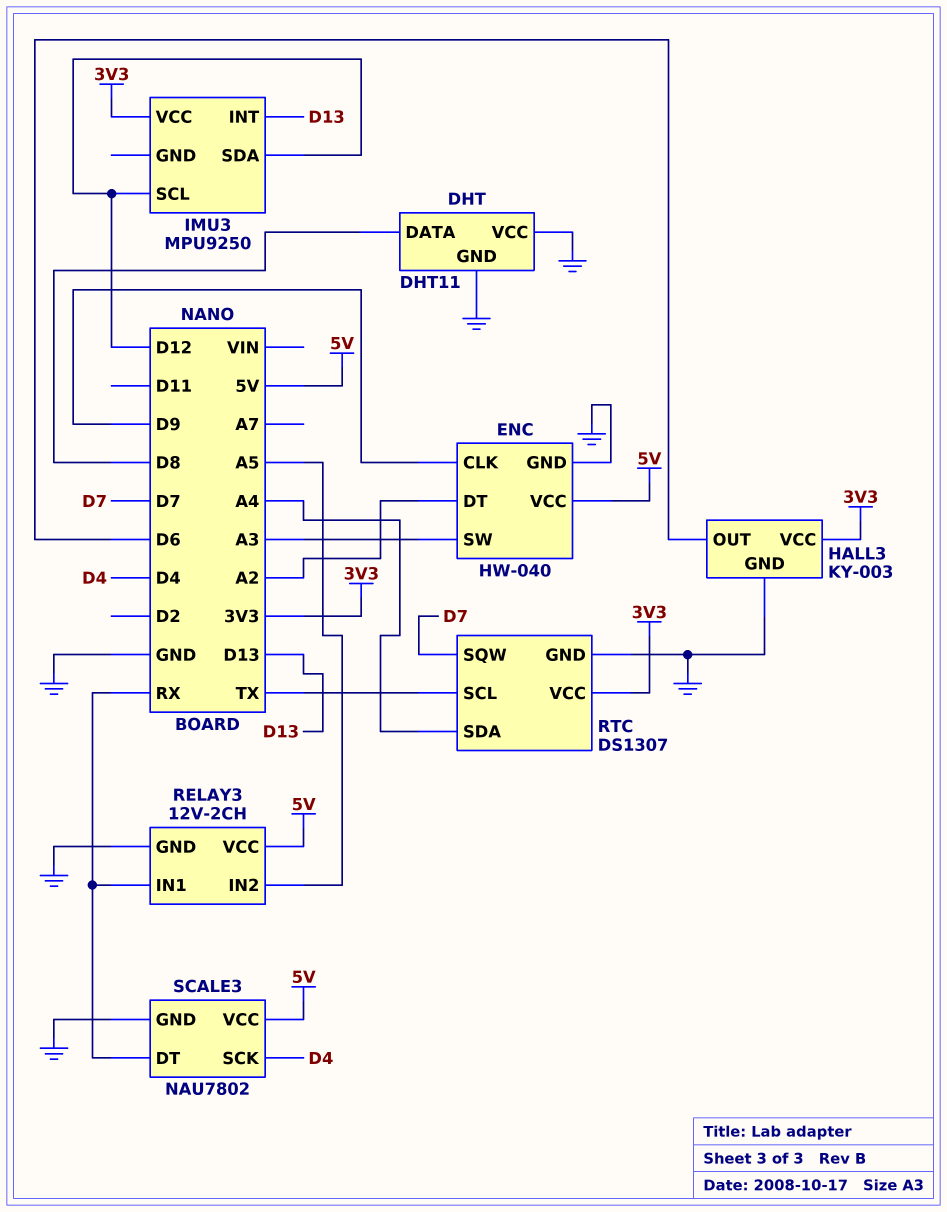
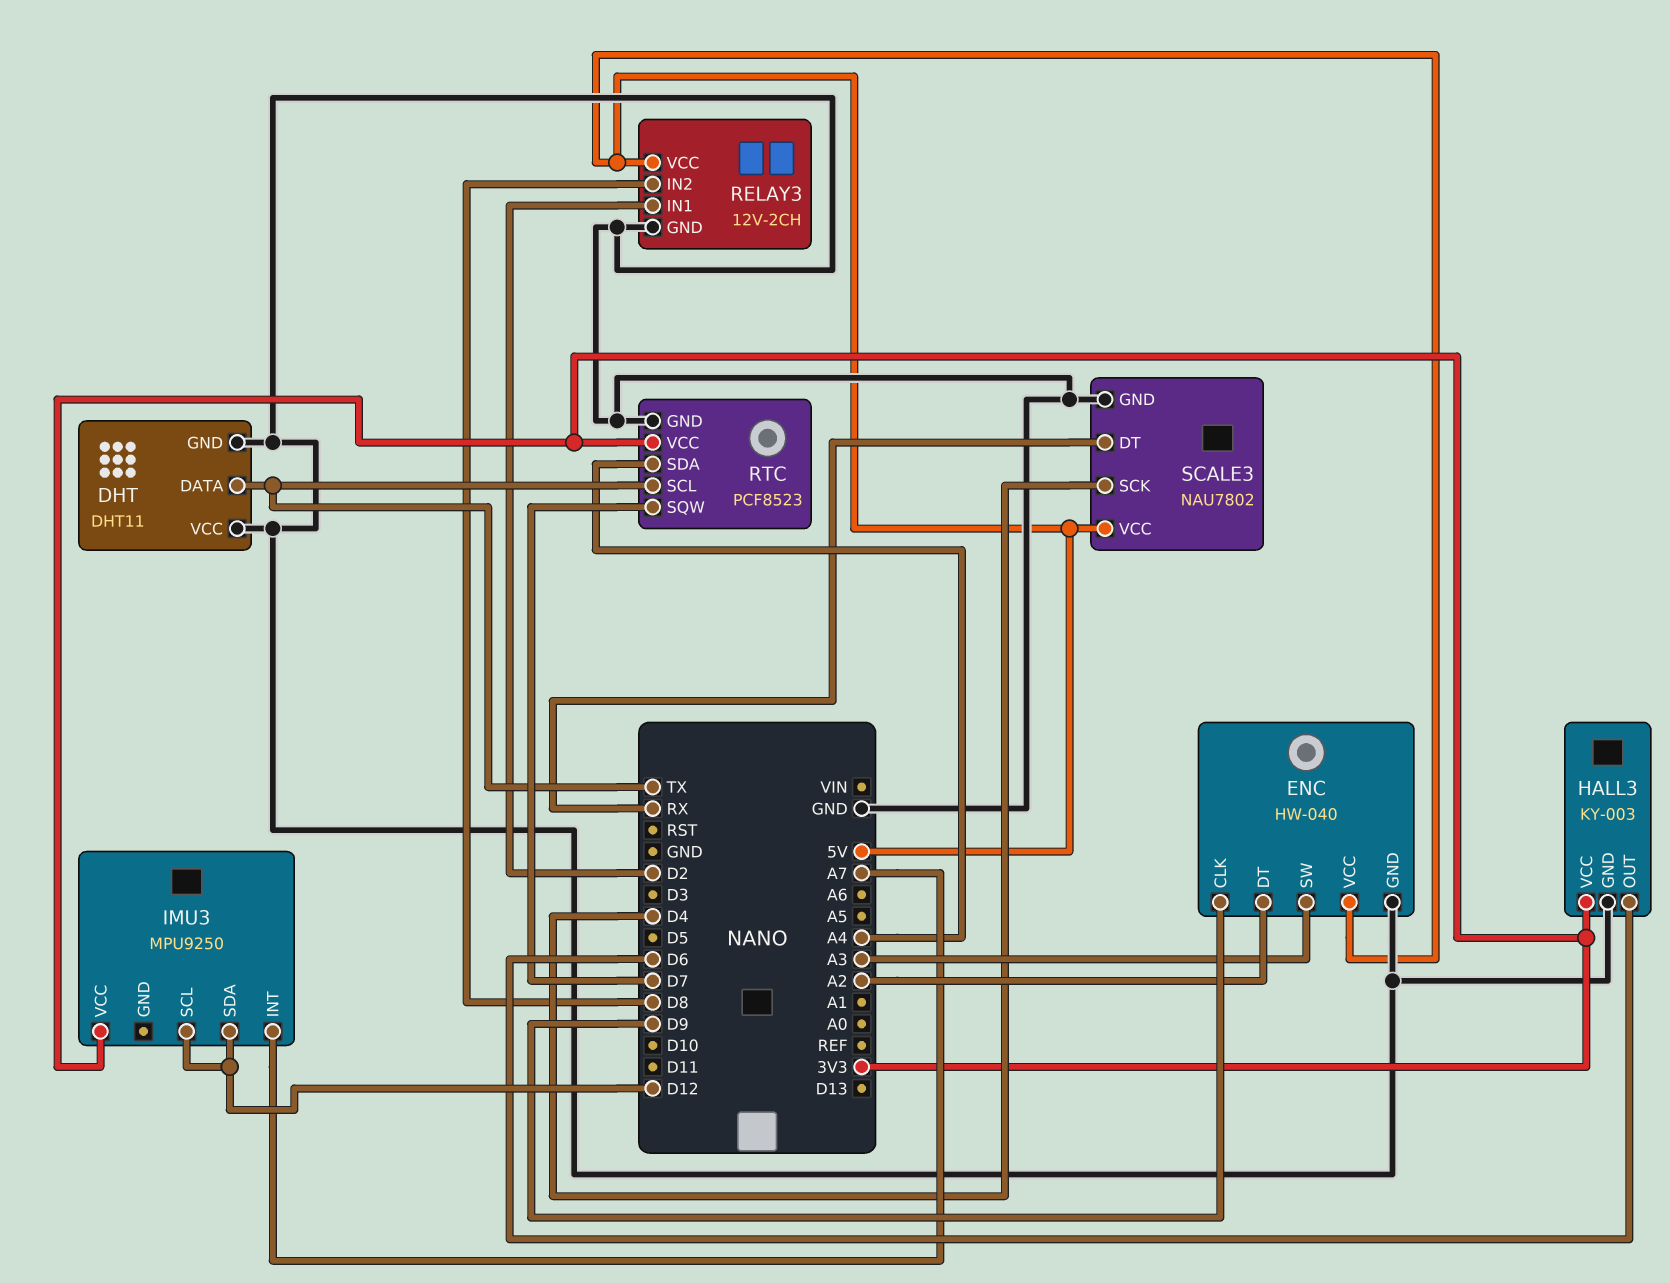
DHT pin DATA: D8 -> TX
IMU3 pin INT: D13 -> A7
RELAY3 pin IN1: RX -> D2
RELAY3 pin IN2: A5 -> D8
RTC: DS1307 -> PCF8523

